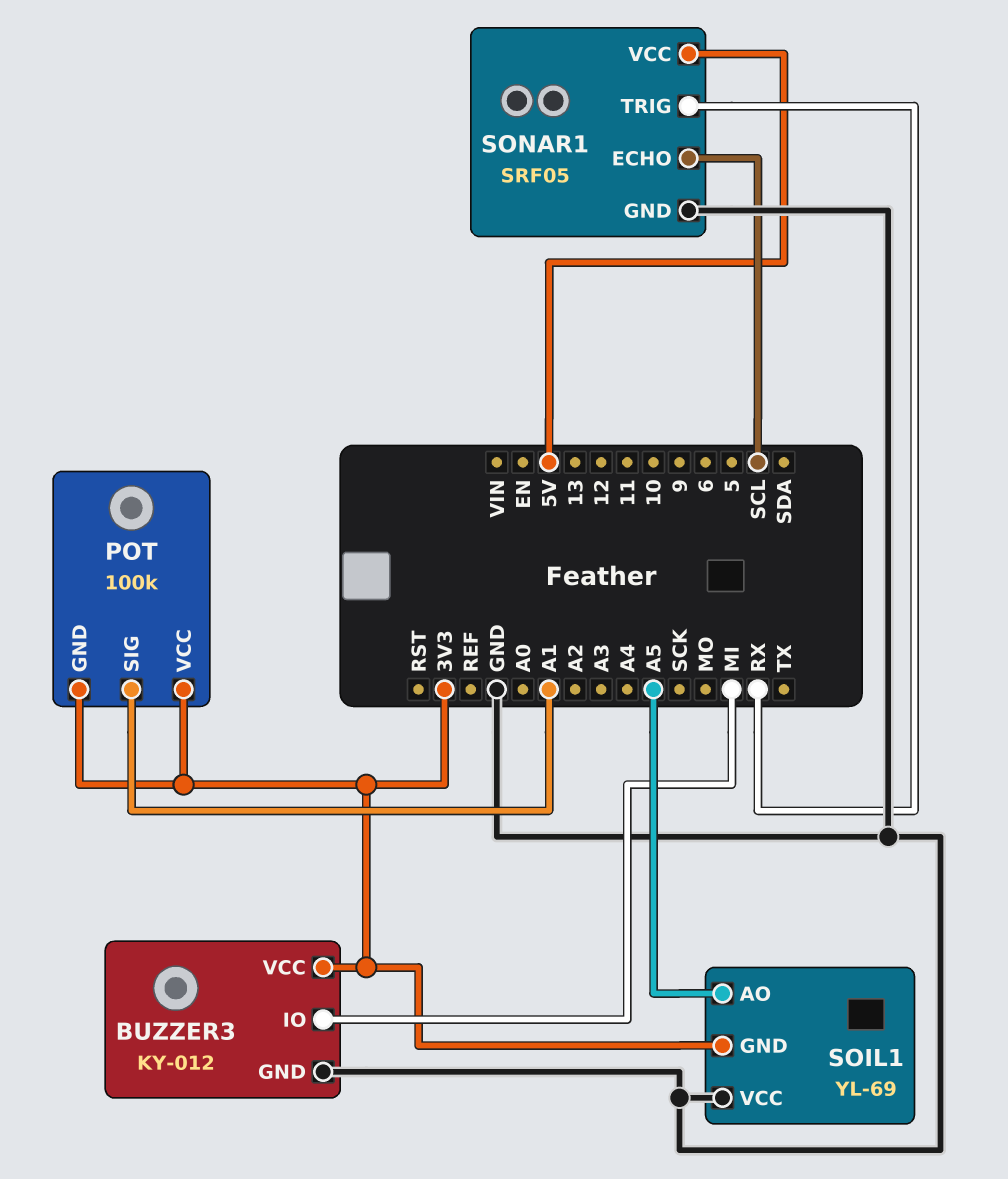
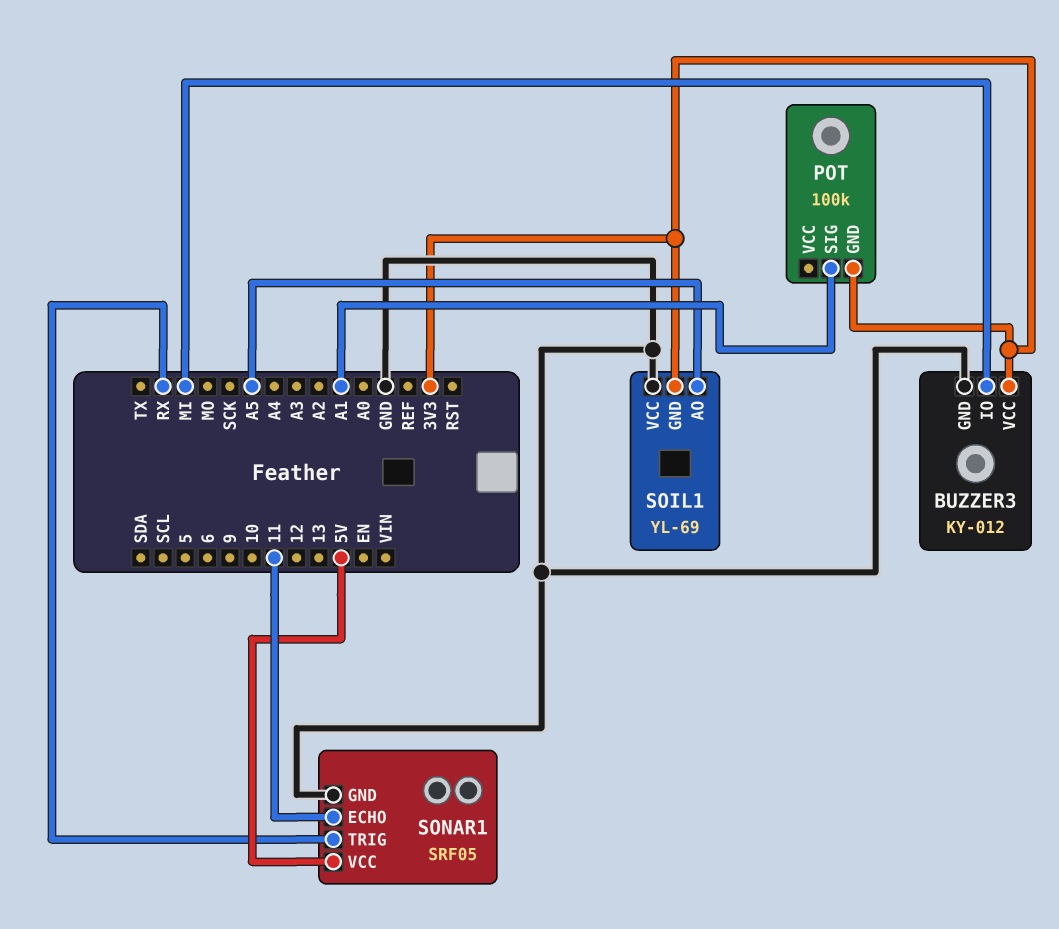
POT pin VCC: 3V3 -> none
SONAR1 pin ECHO: SCL -> 11

